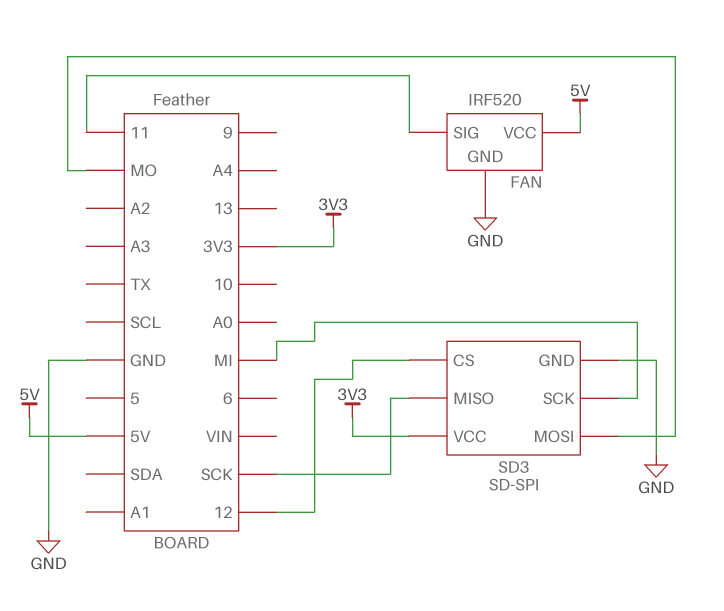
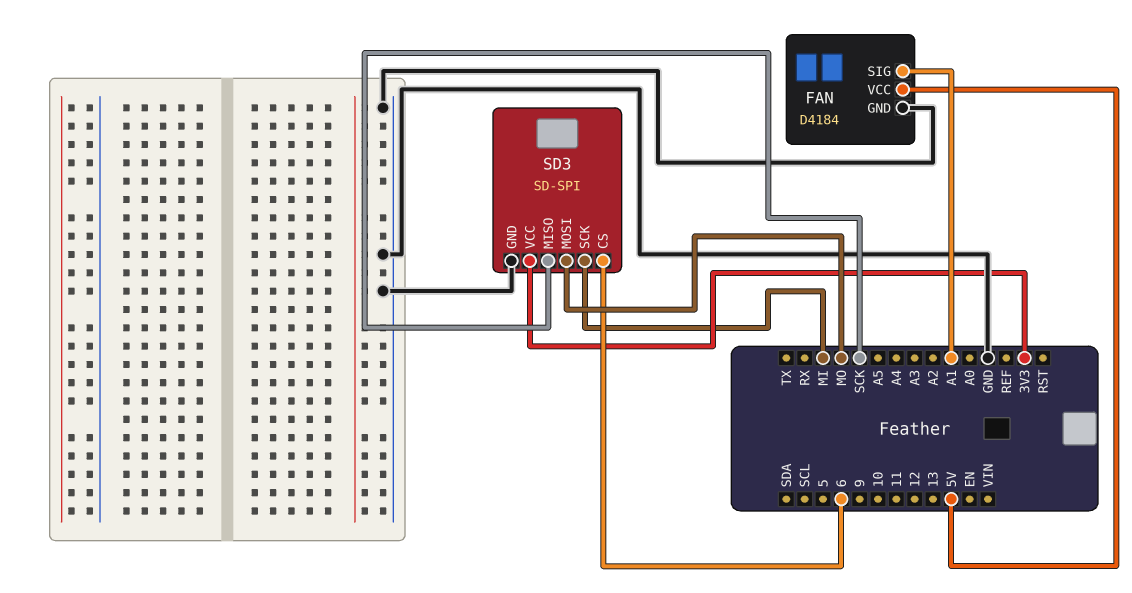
FAN: IRF520 -> D4184
FAN pin SIG: 11 -> A1
SD3 pin CS: 12 -> 6

